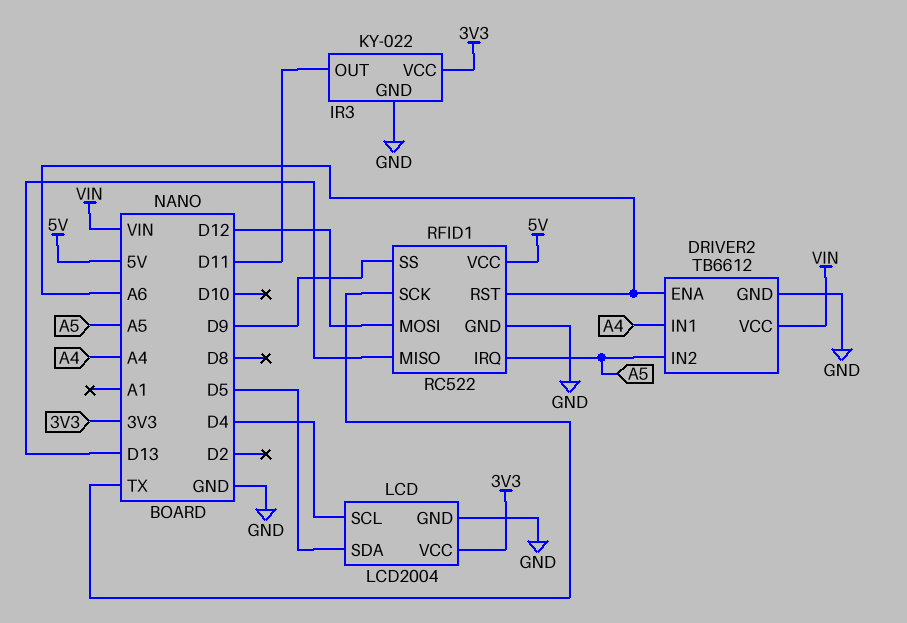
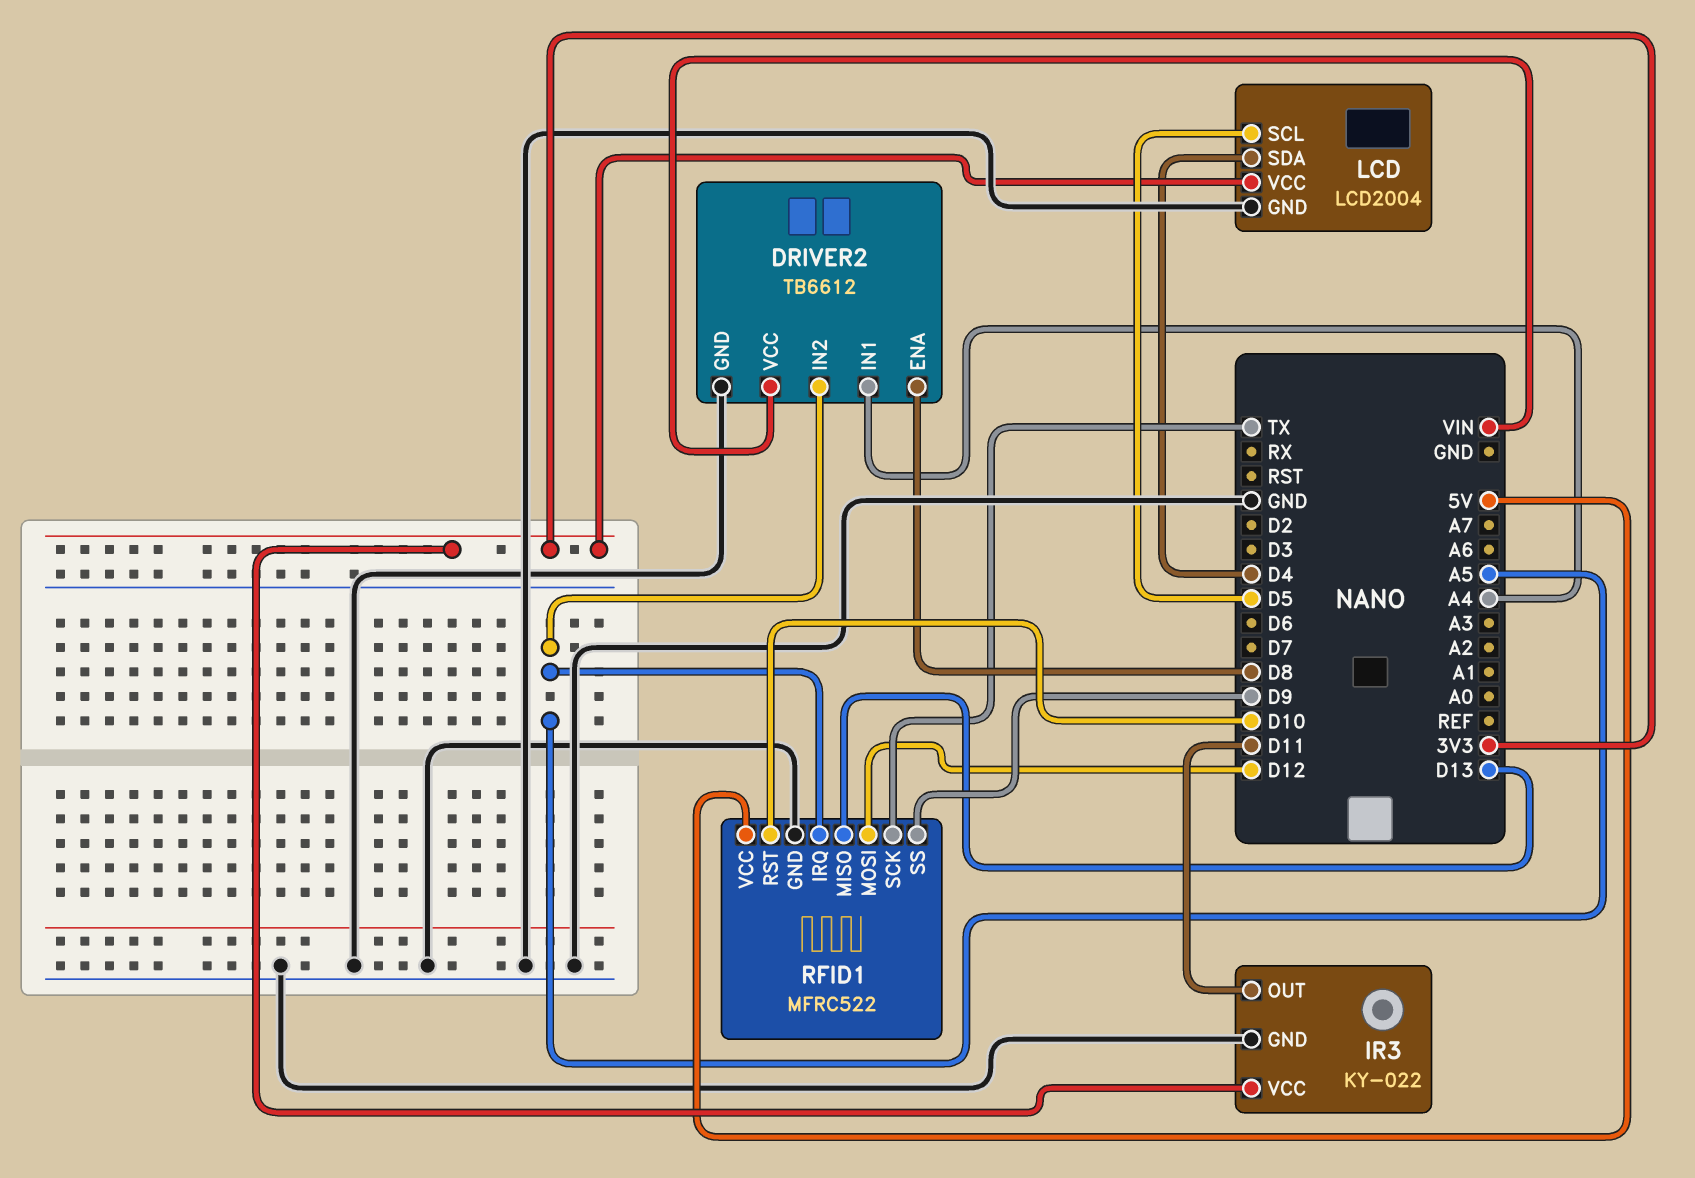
DRIVER2 pin ENA: A6 -> D8
LCD pin SCL: D4 -> D5
LCD pin SDA: D5 -> D4
RFID1: RC522 -> MFRC522
RFID1 pin RST: A6 -> D10

